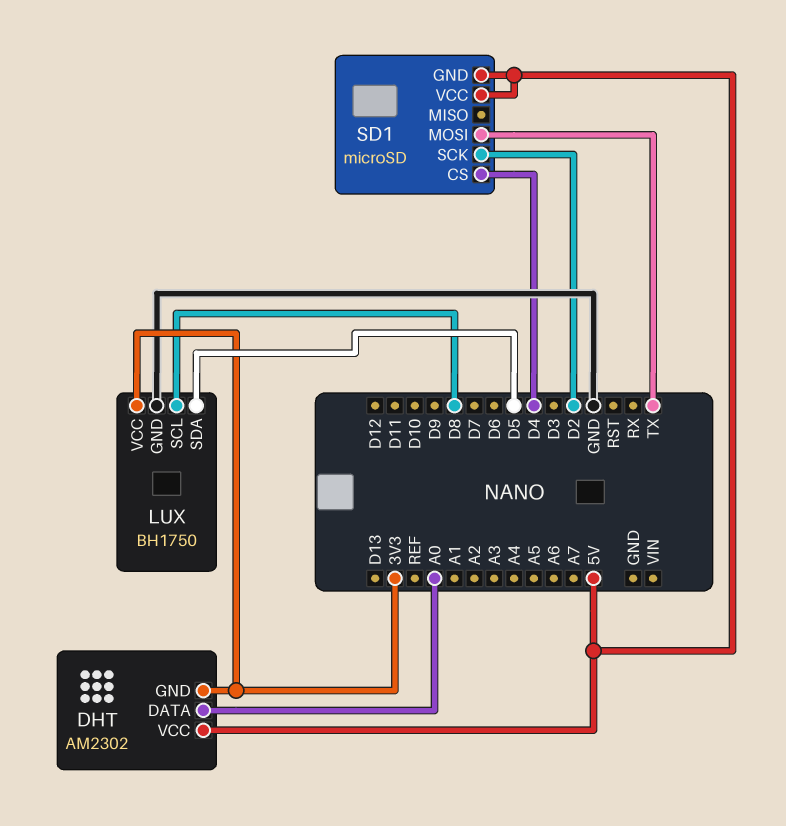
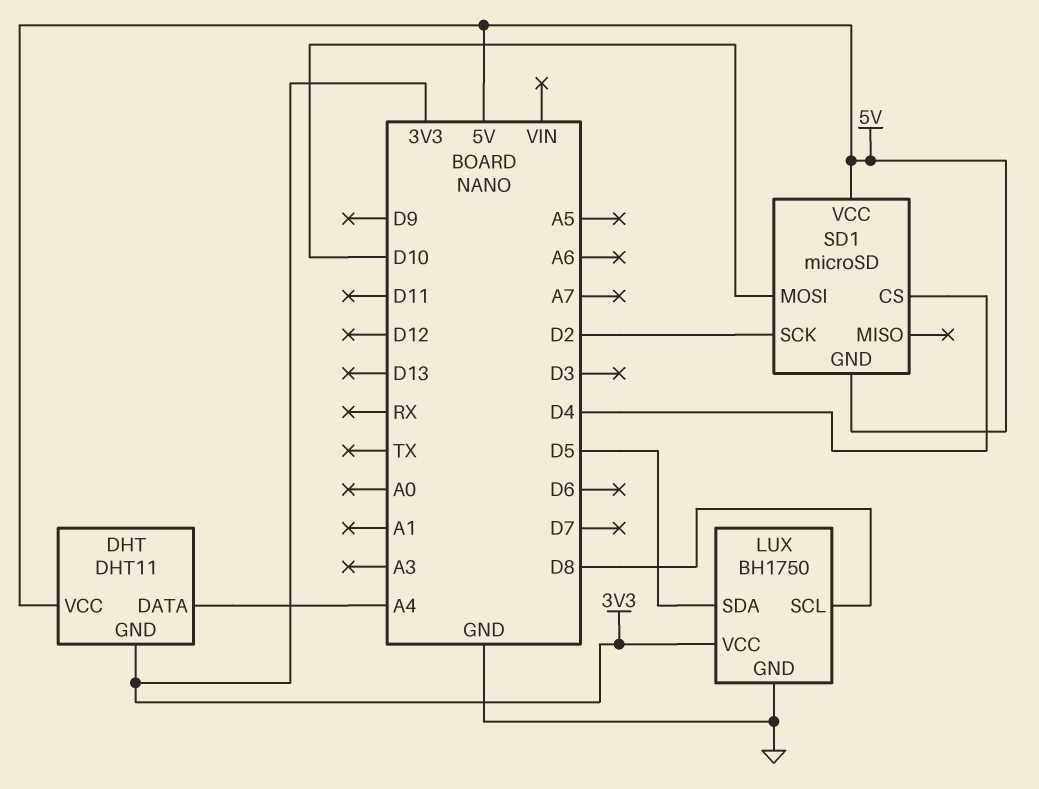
DHT: AM2302 -> DHT11
DHT pin DATA: A0 -> A4
SD1 pin MOSI: TX -> D10

